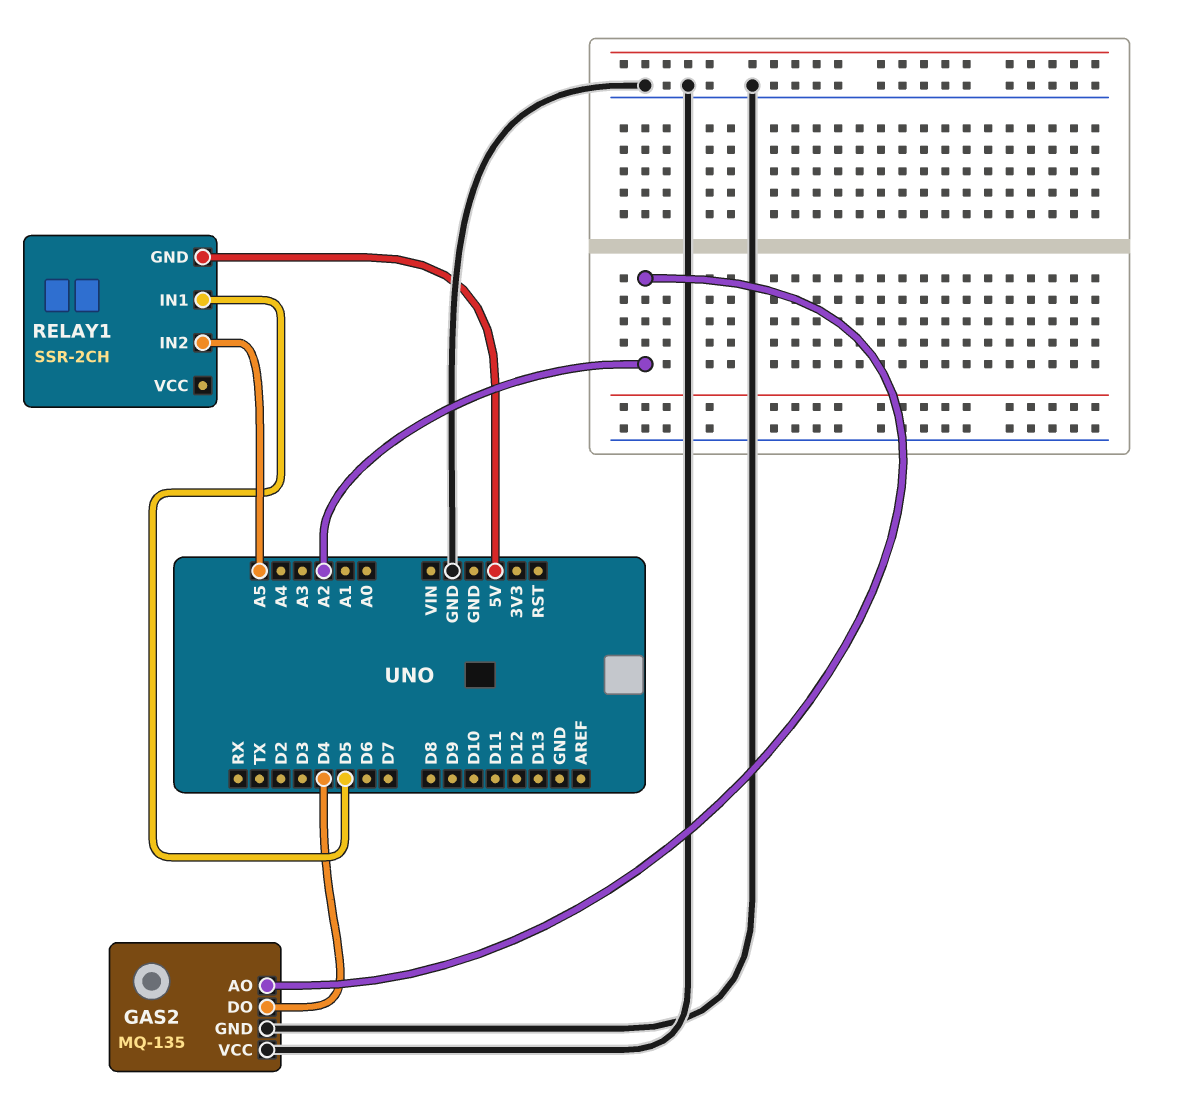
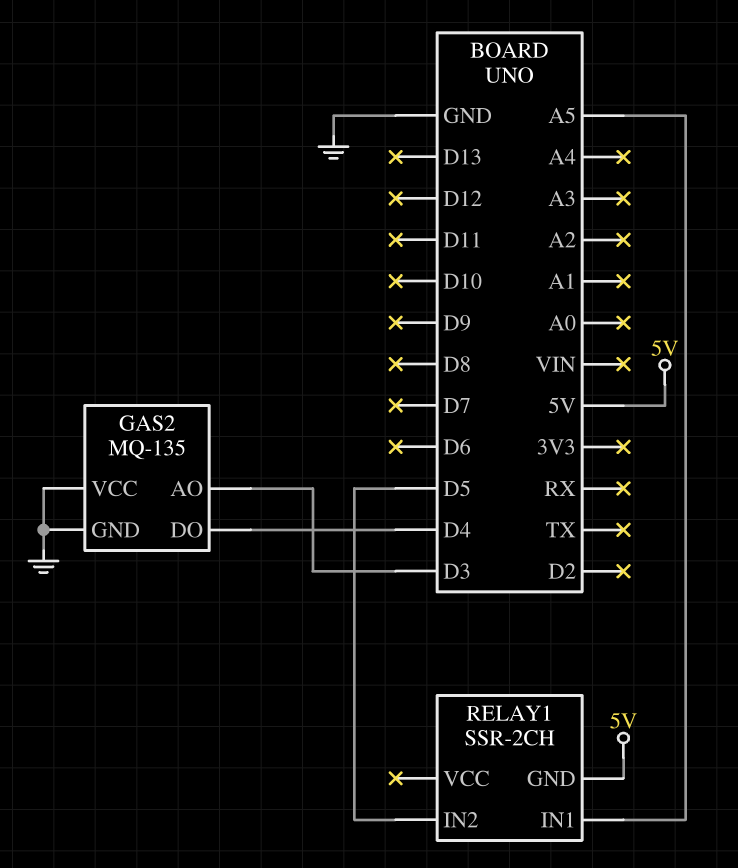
GAS2 pin AO: A2 -> D3
RELAY1 pin IN1: D5 -> A5
RELAY1 pin IN2: A5 -> D5

